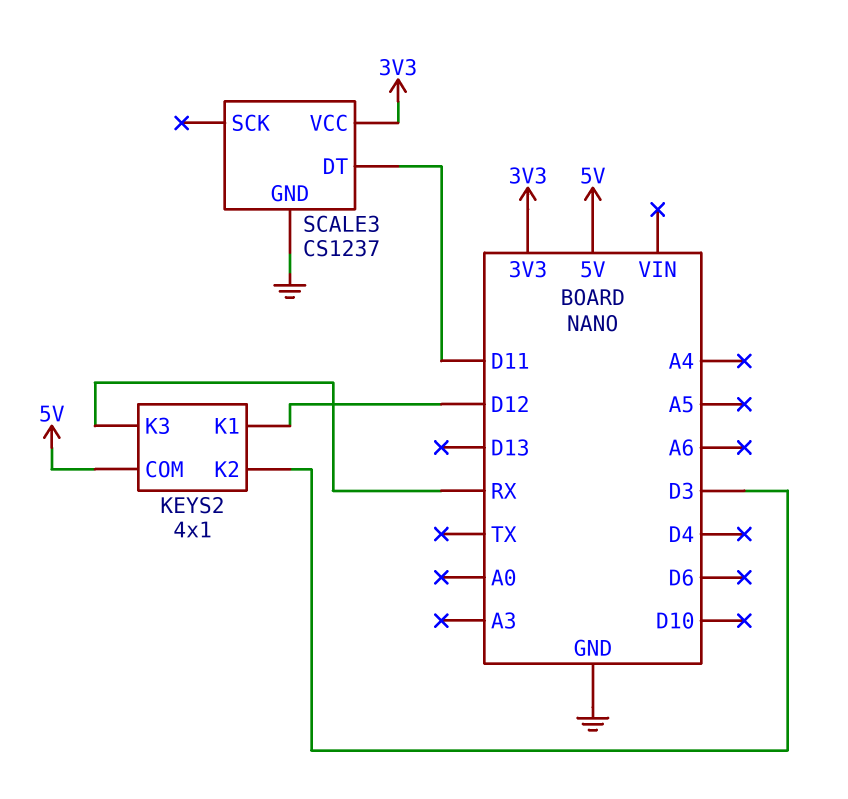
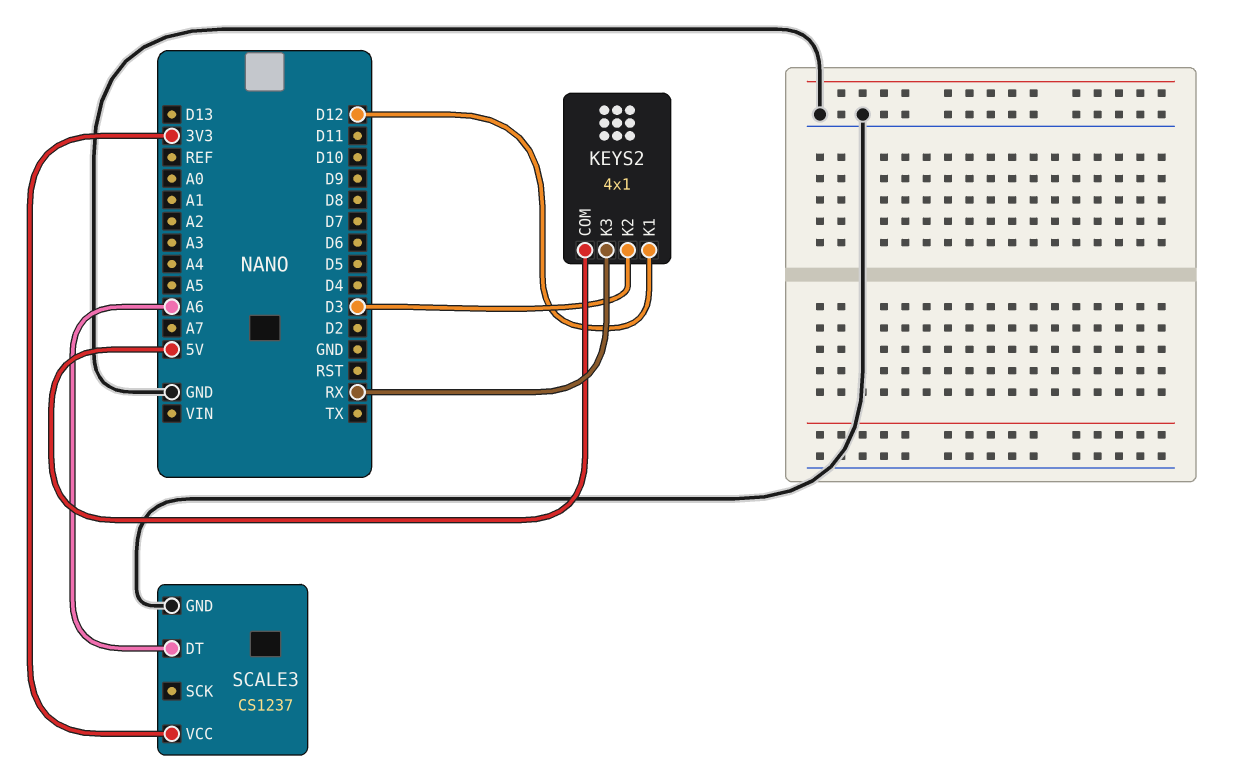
SCALE3 pin DT: D11 -> A6

